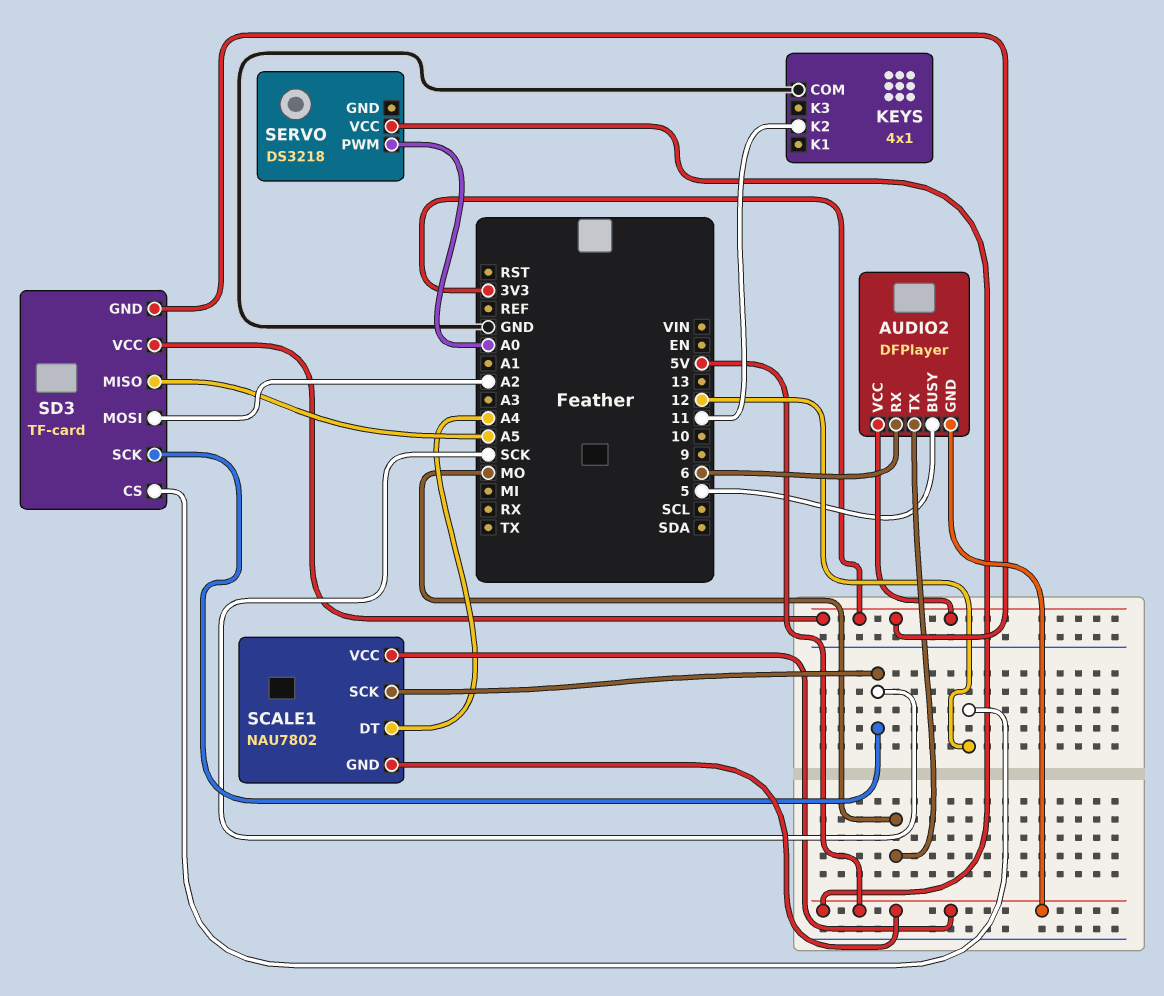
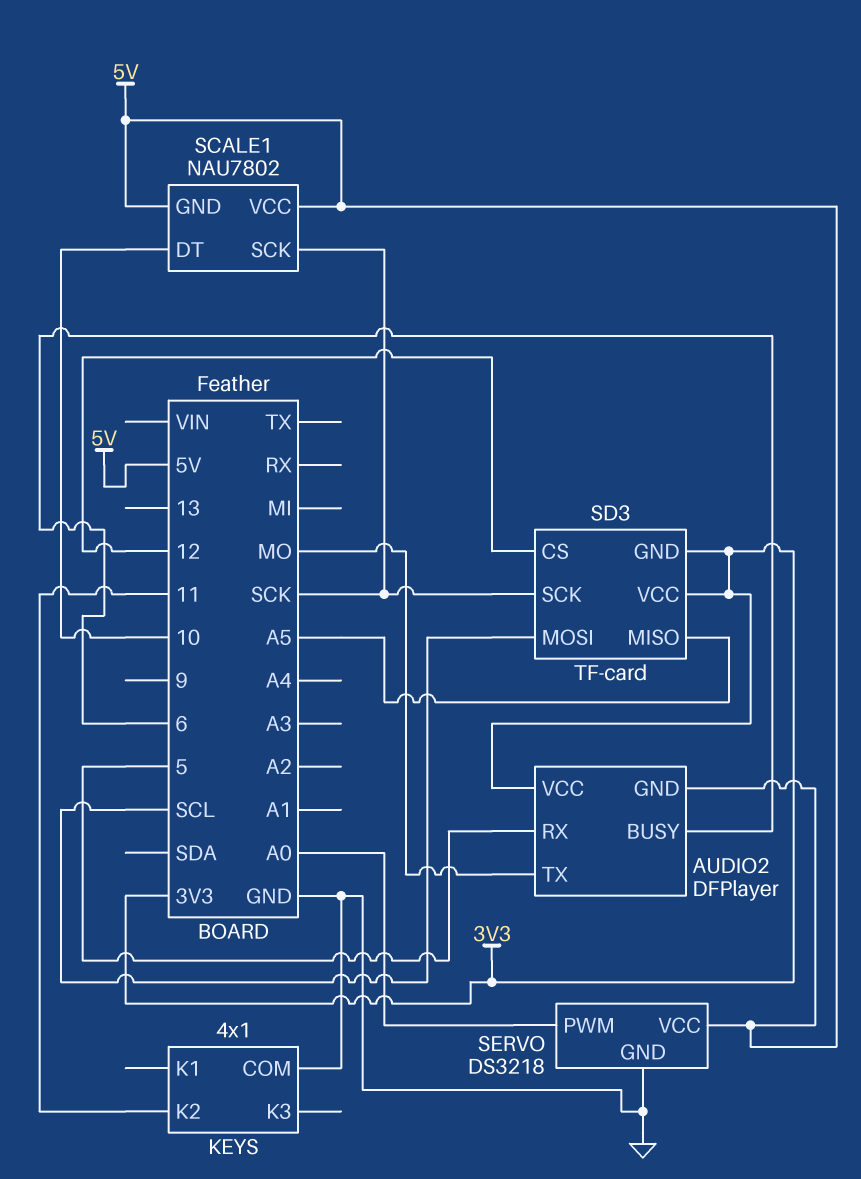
AUDIO2 pin BUSY: 5 -> 6
AUDIO2 pin RX: 6 -> 5
SCALE1 pin DT: A4 -> 10
SD3 pin MOSI: A2 -> SCL
SERVO pin GND: none -> GND

